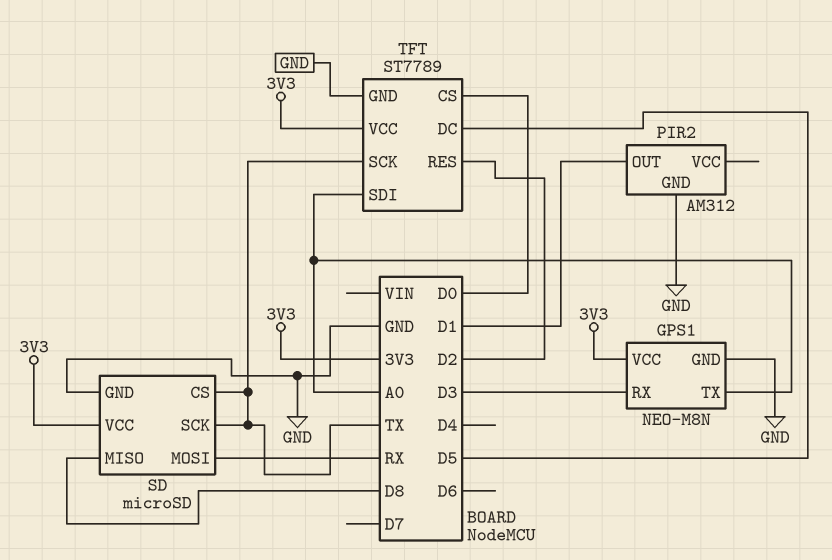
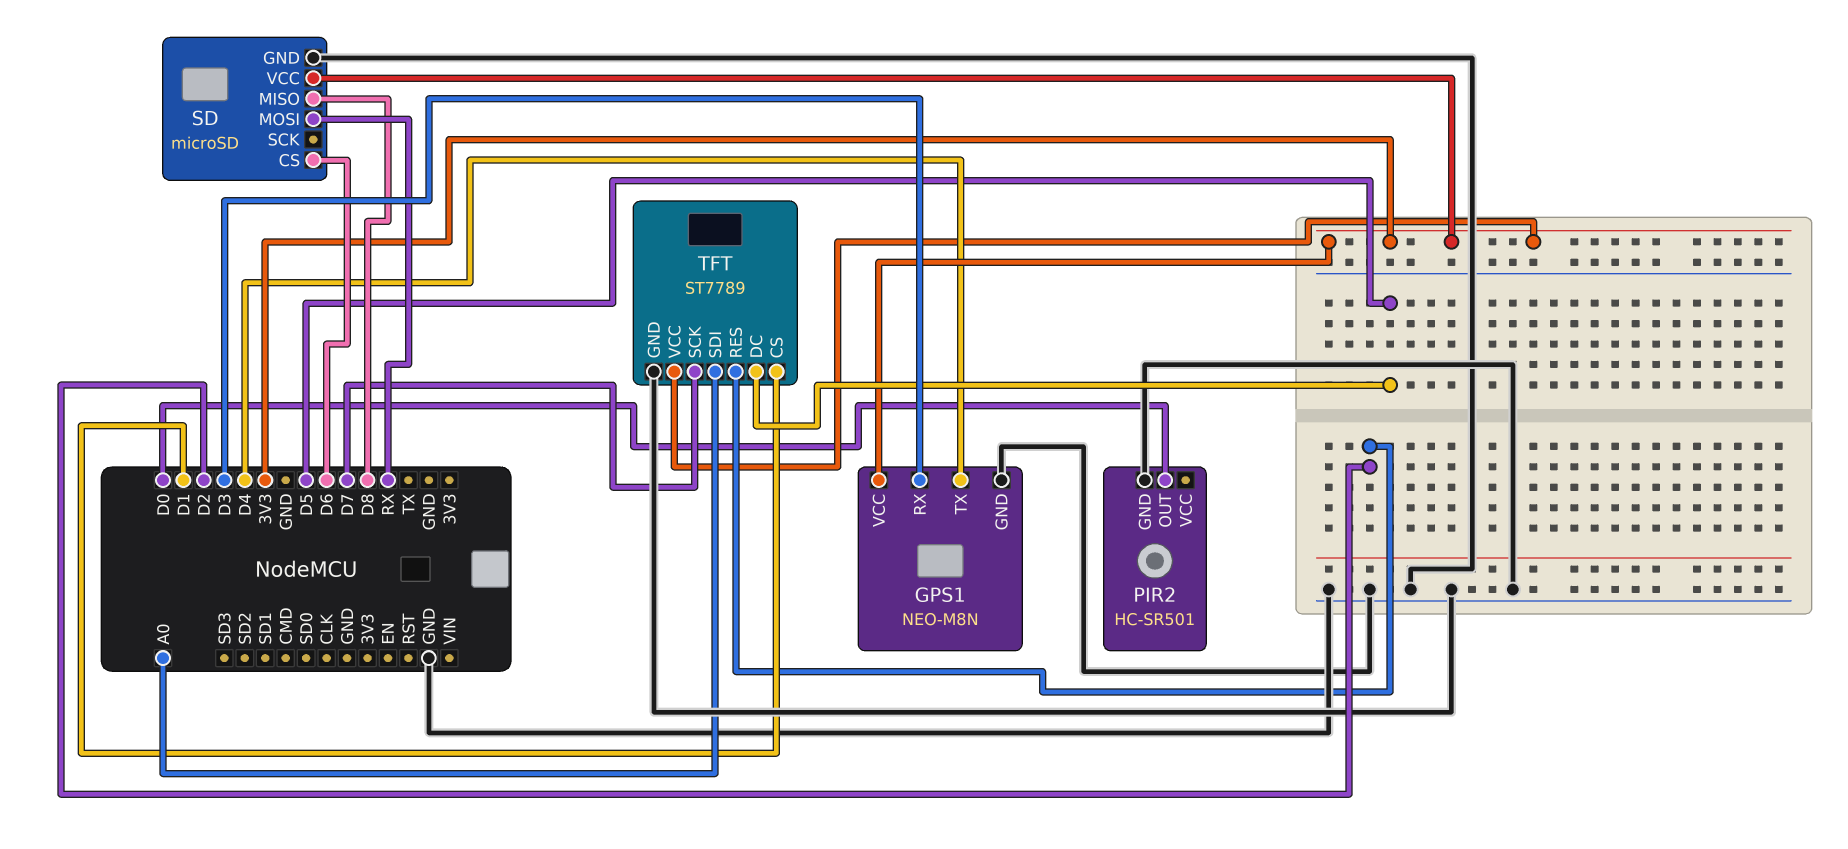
GPS1 pin TX: A0 -> D4
PIR2: AM312 -> HC-SR501
PIR2 pin OUT: D1 -> D0
SD pin CS: TX -> D6
SD pin SCK: TX -> none
TFT pin CS: D0 -> D1
TFT pin SCK: TX -> D7

